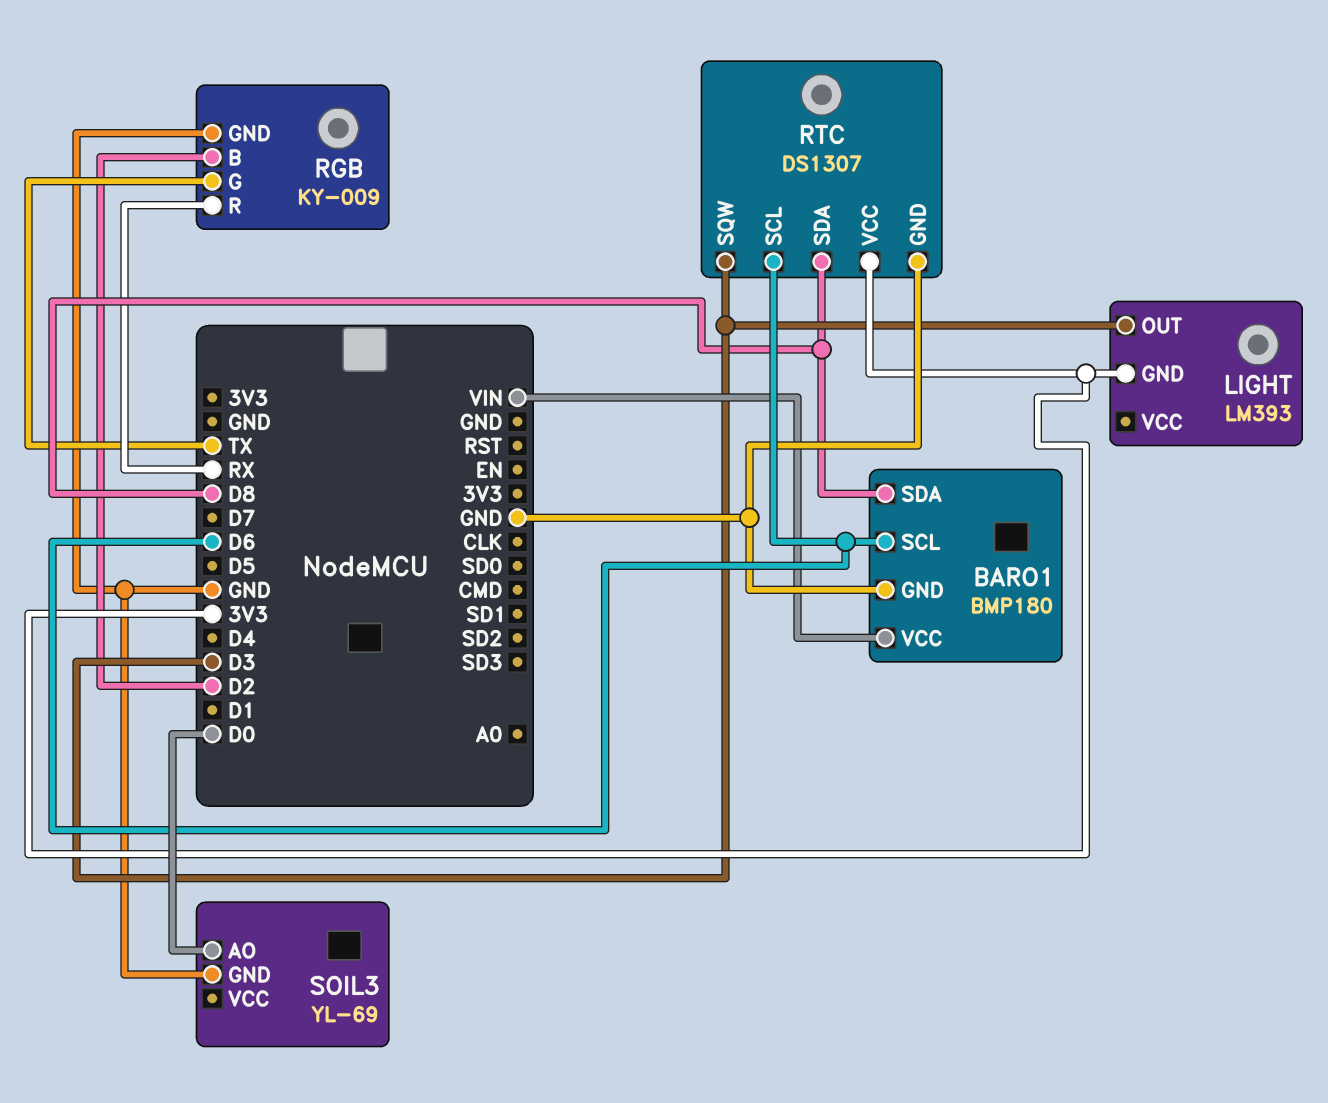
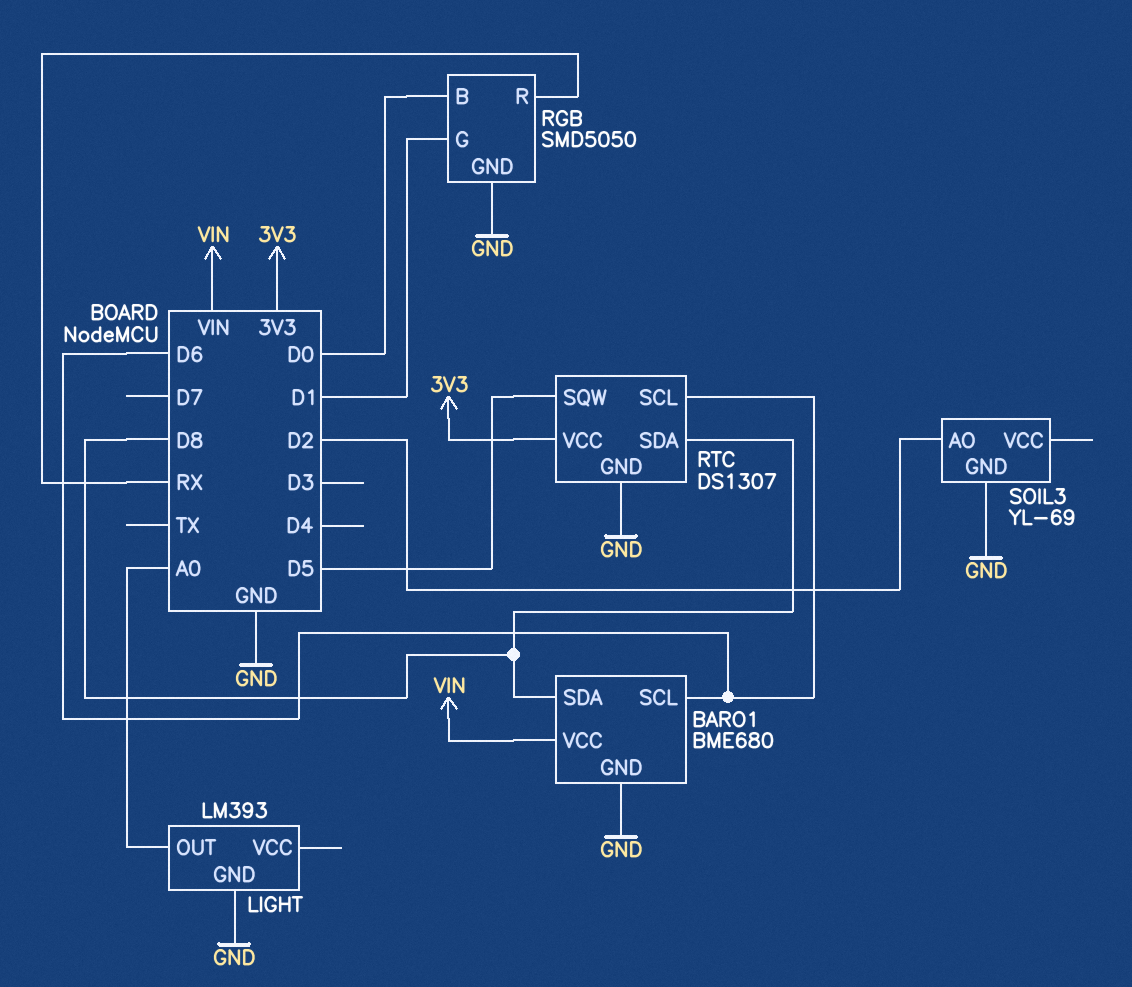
BARO1: BMP180 -> BME680
LIGHT pin GND: 3V3 -> GND
LIGHT pin OUT: D3 -> A0
RGB: KY-009 -> SMD5050
RGB pin B: D2 -> D0
RGB pin G: TX -> D1
RTC pin SQW: D3 -> D5
SOIL3 pin AO: D0 -> D2

